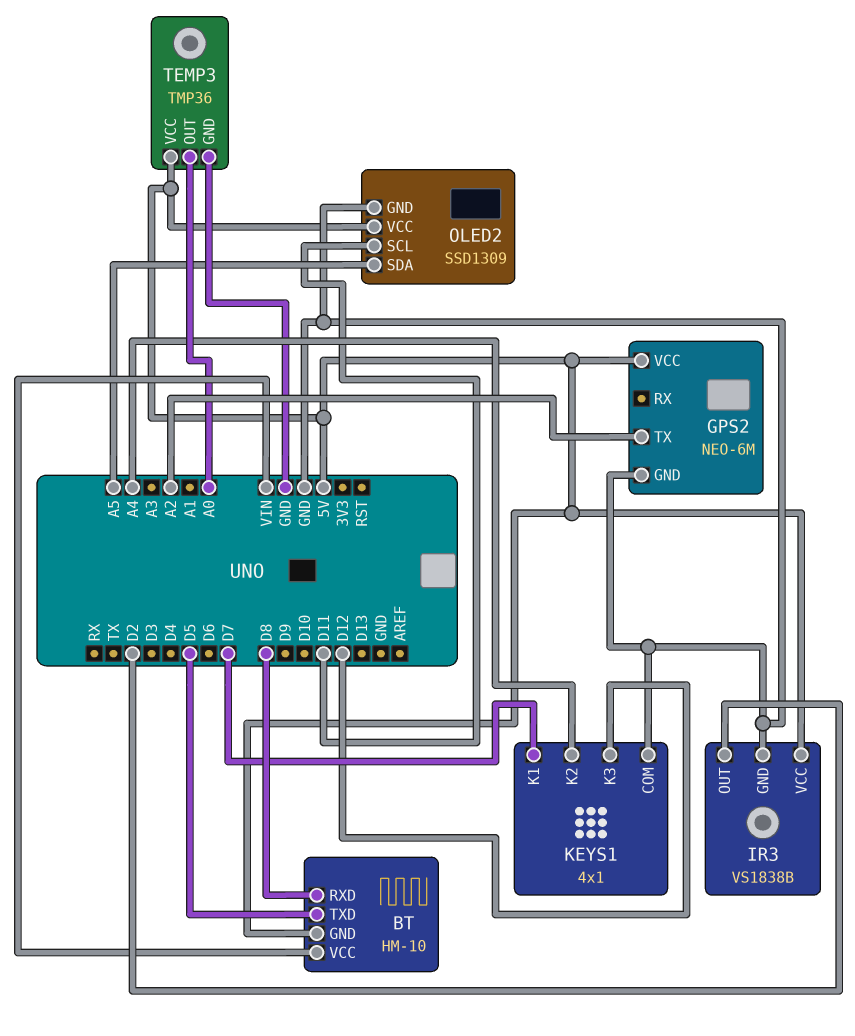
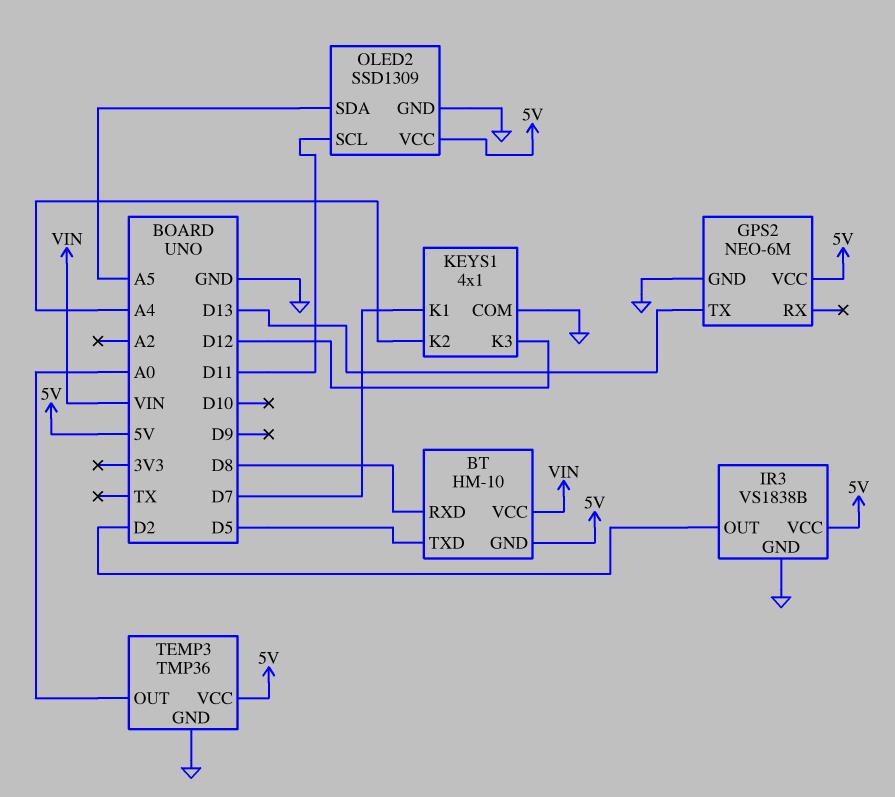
GPS2 pin TX: A2 -> D13

